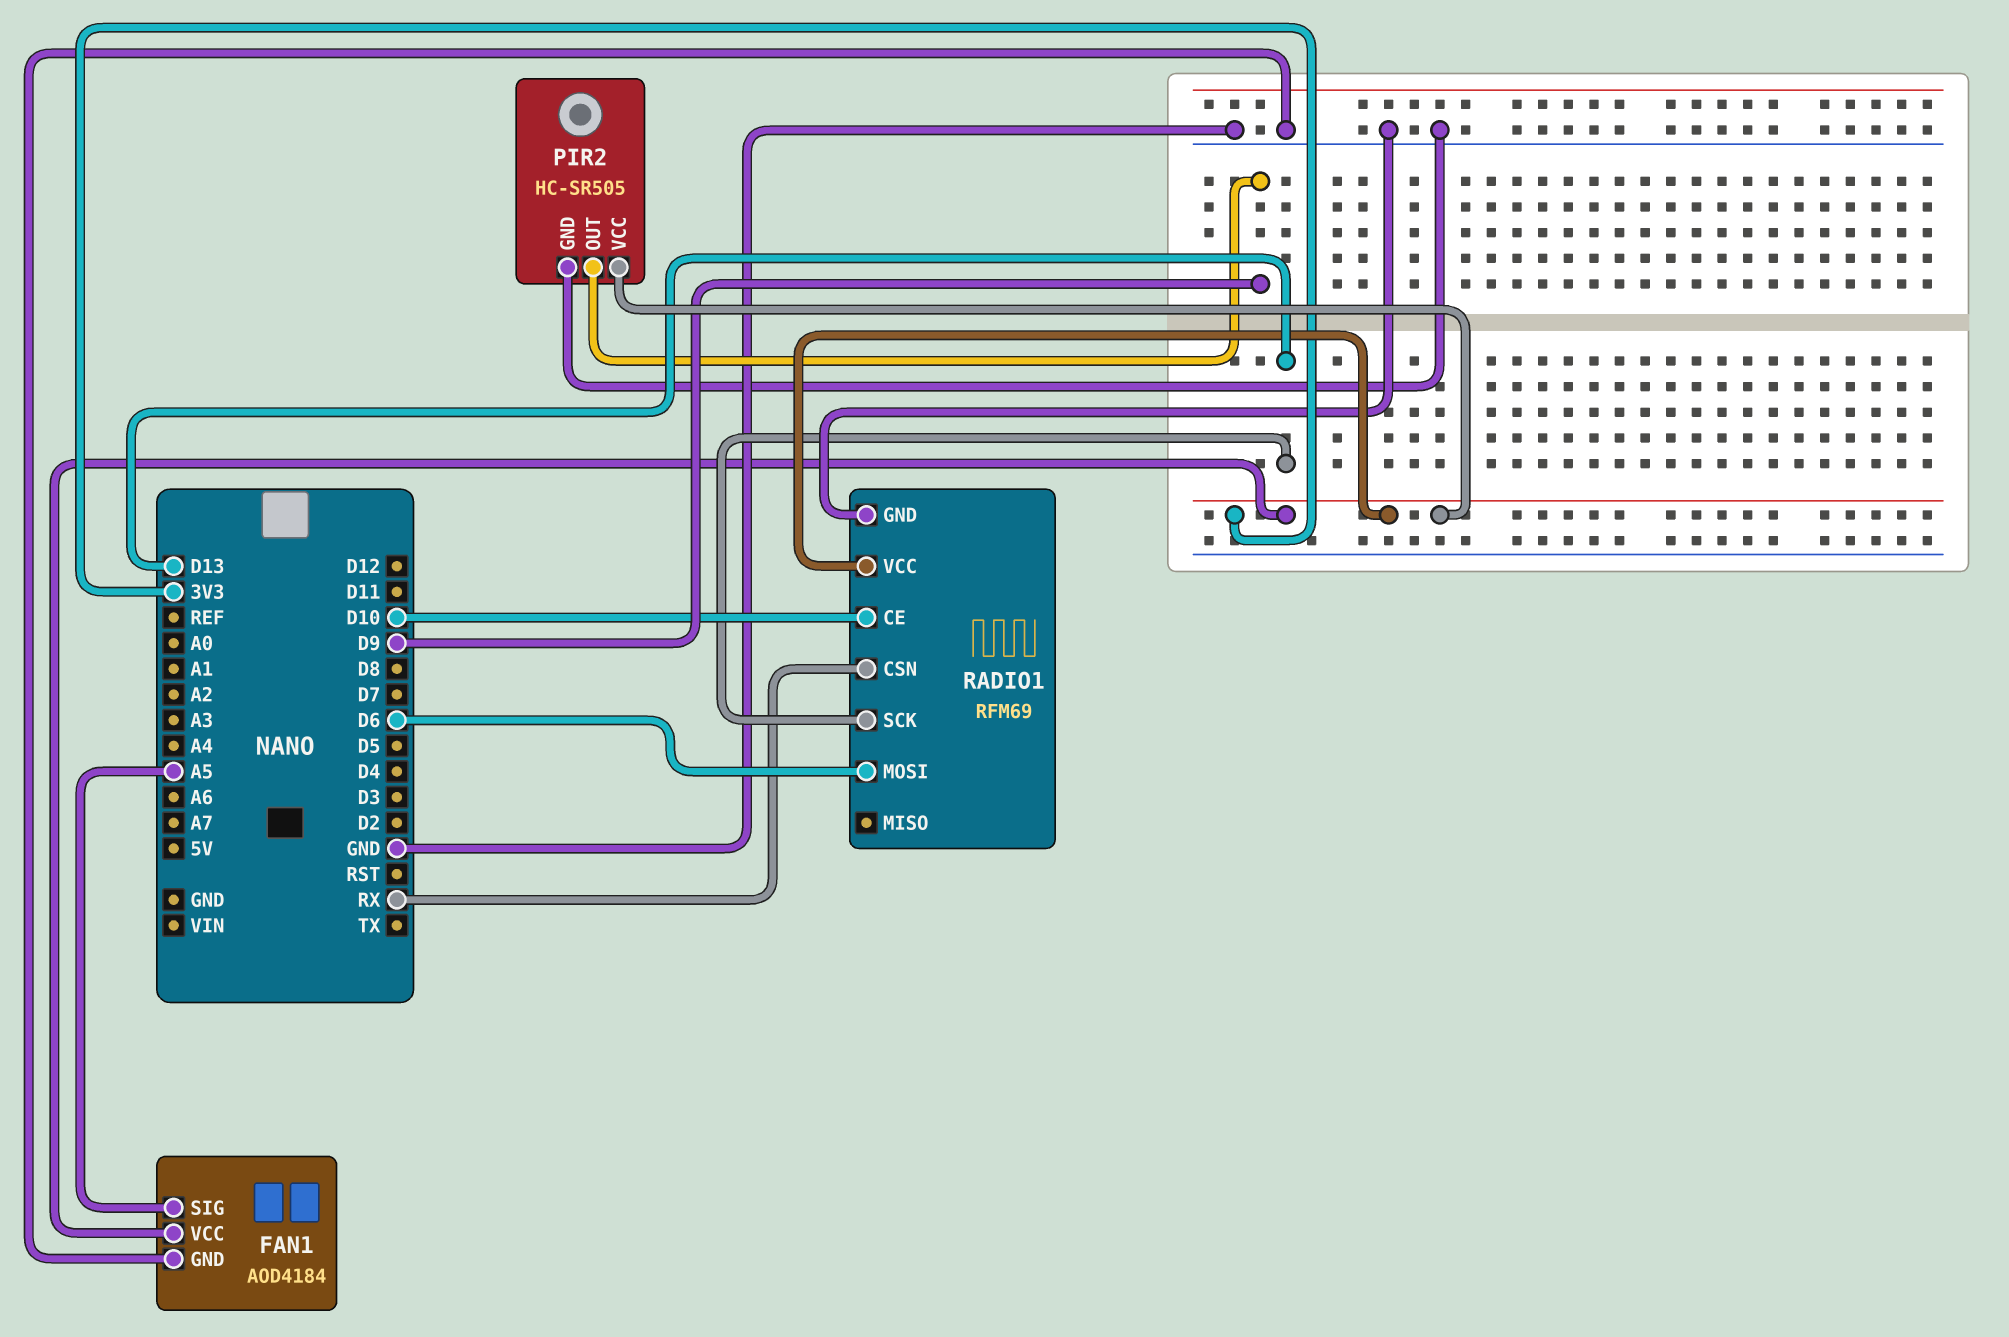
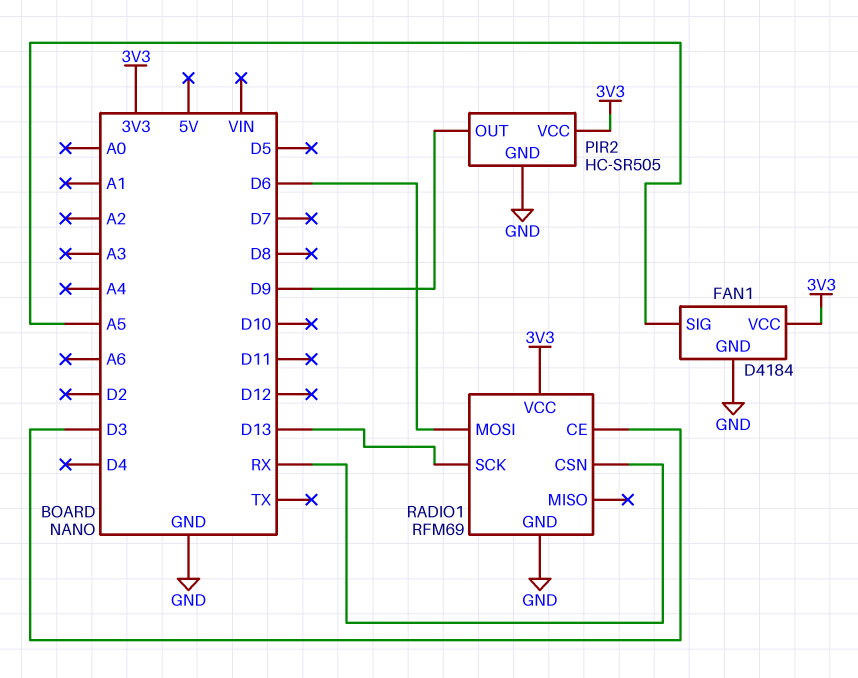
FAN1: AOD4184 -> D4184
RADIO1 pin CE: D10 -> D3

